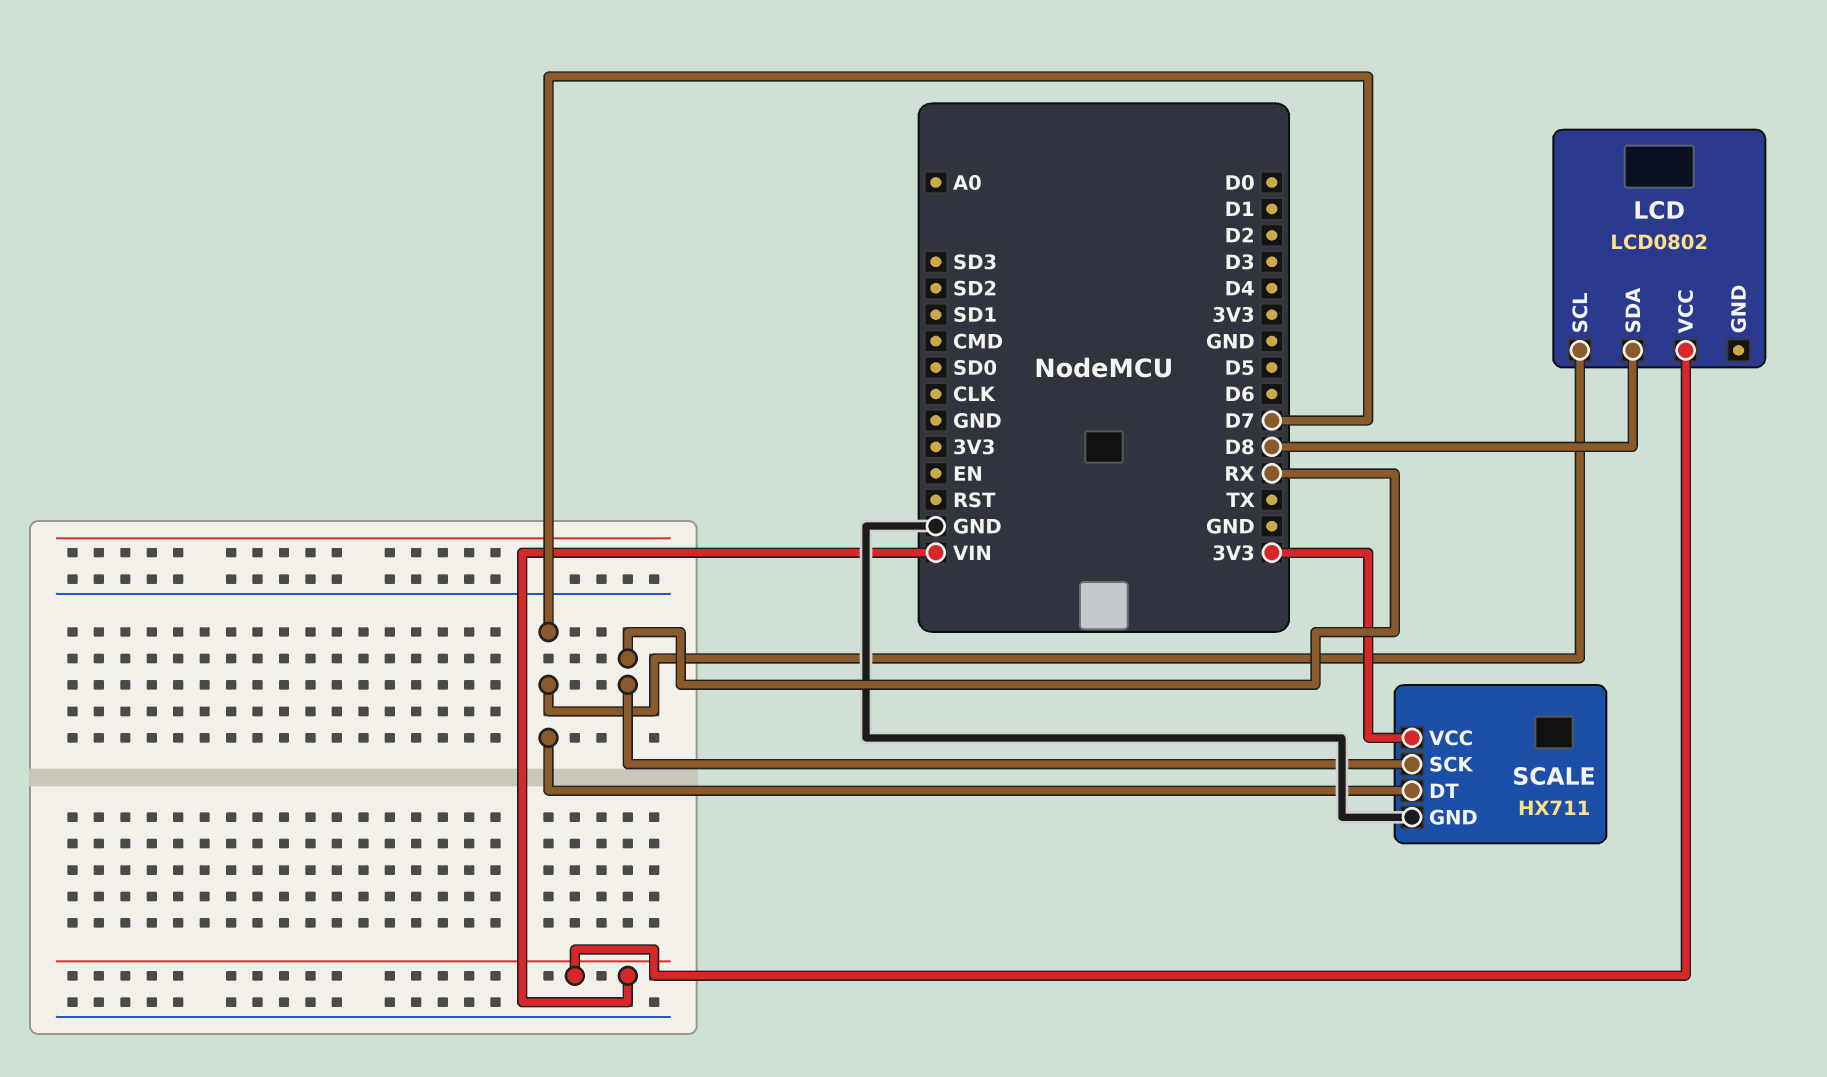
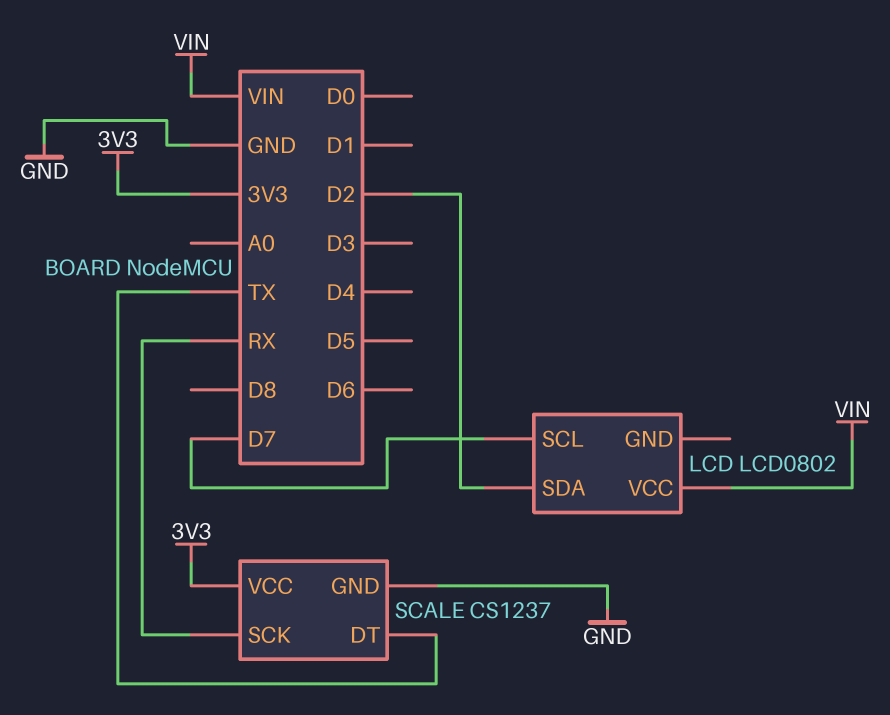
LCD pin SDA: D8 -> D2
SCALE: HX711 -> CS1237
SCALE pin DT: D7 -> TX

